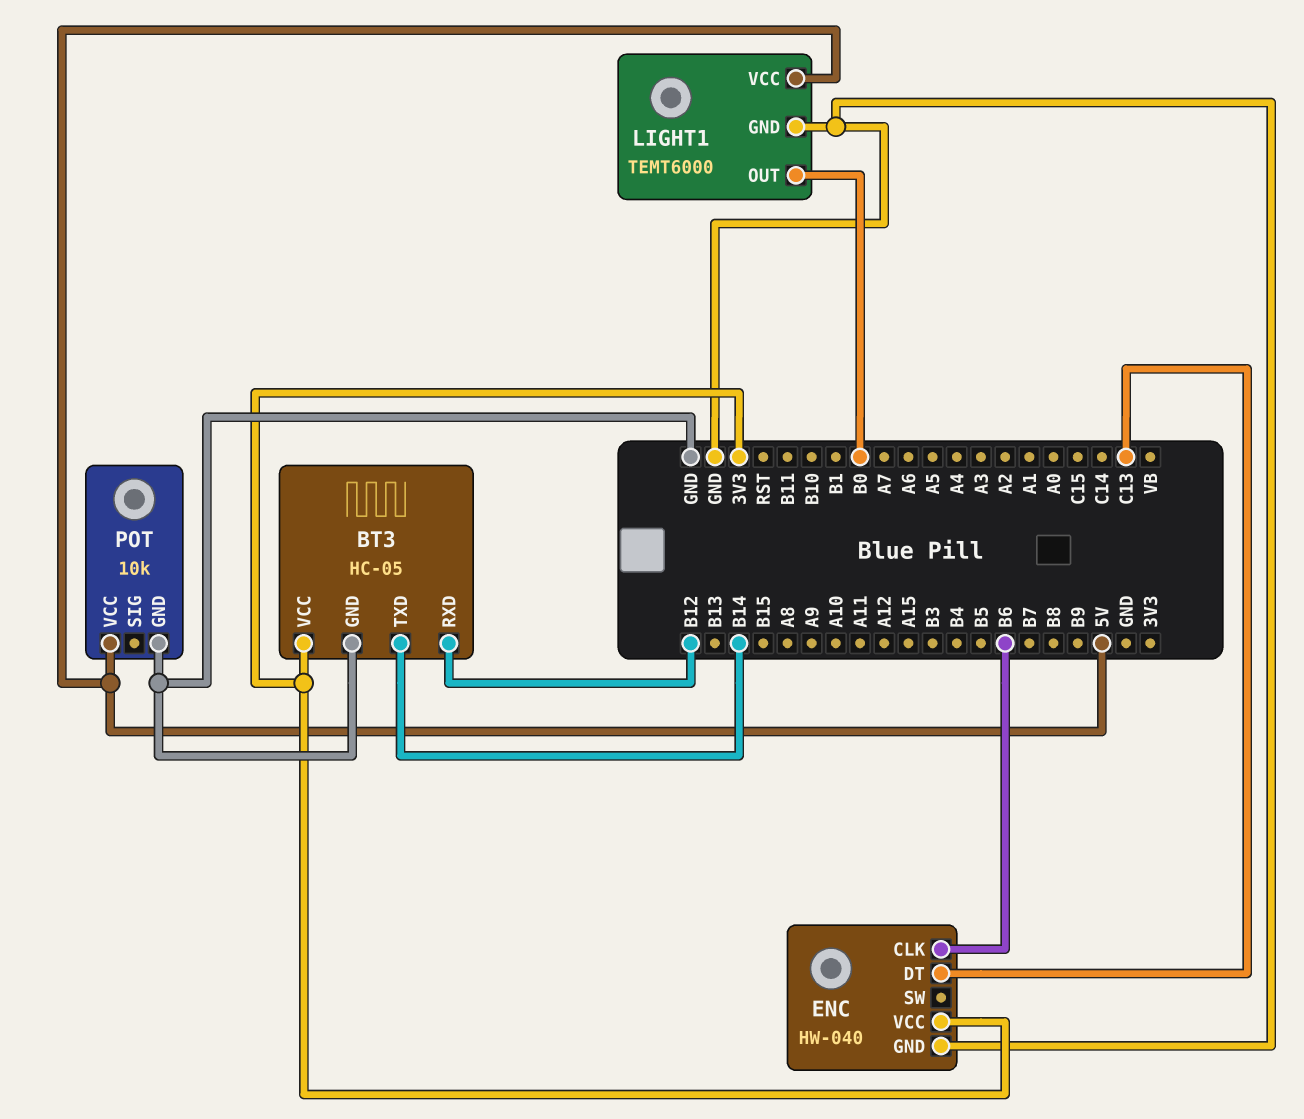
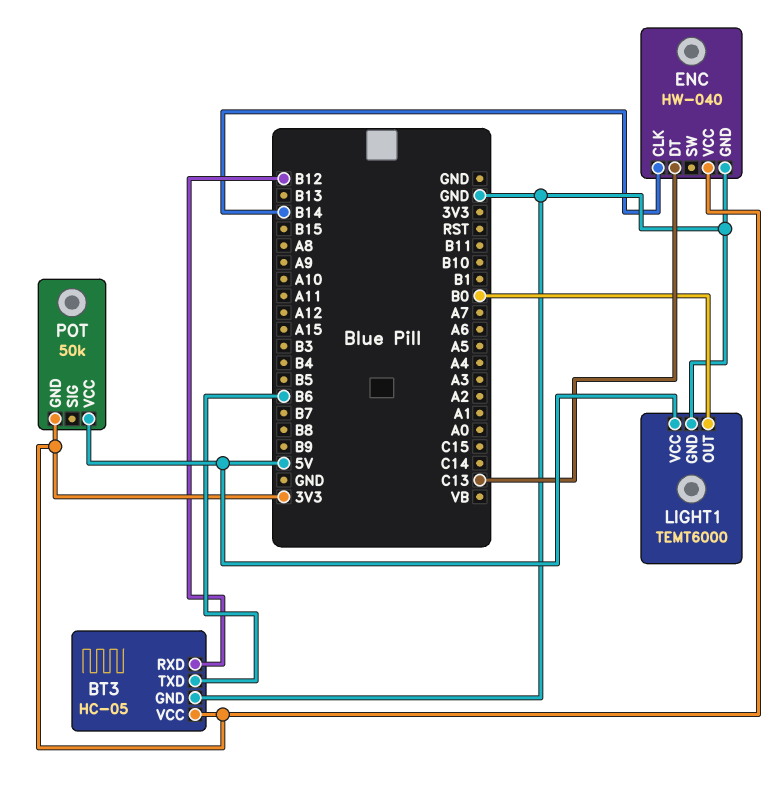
BT3 pin TXD: B14 -> B6
ENC pin CLK: B6 -> B14
POT: 10k -> 50k
POT pin GND: GND -> 3V3

